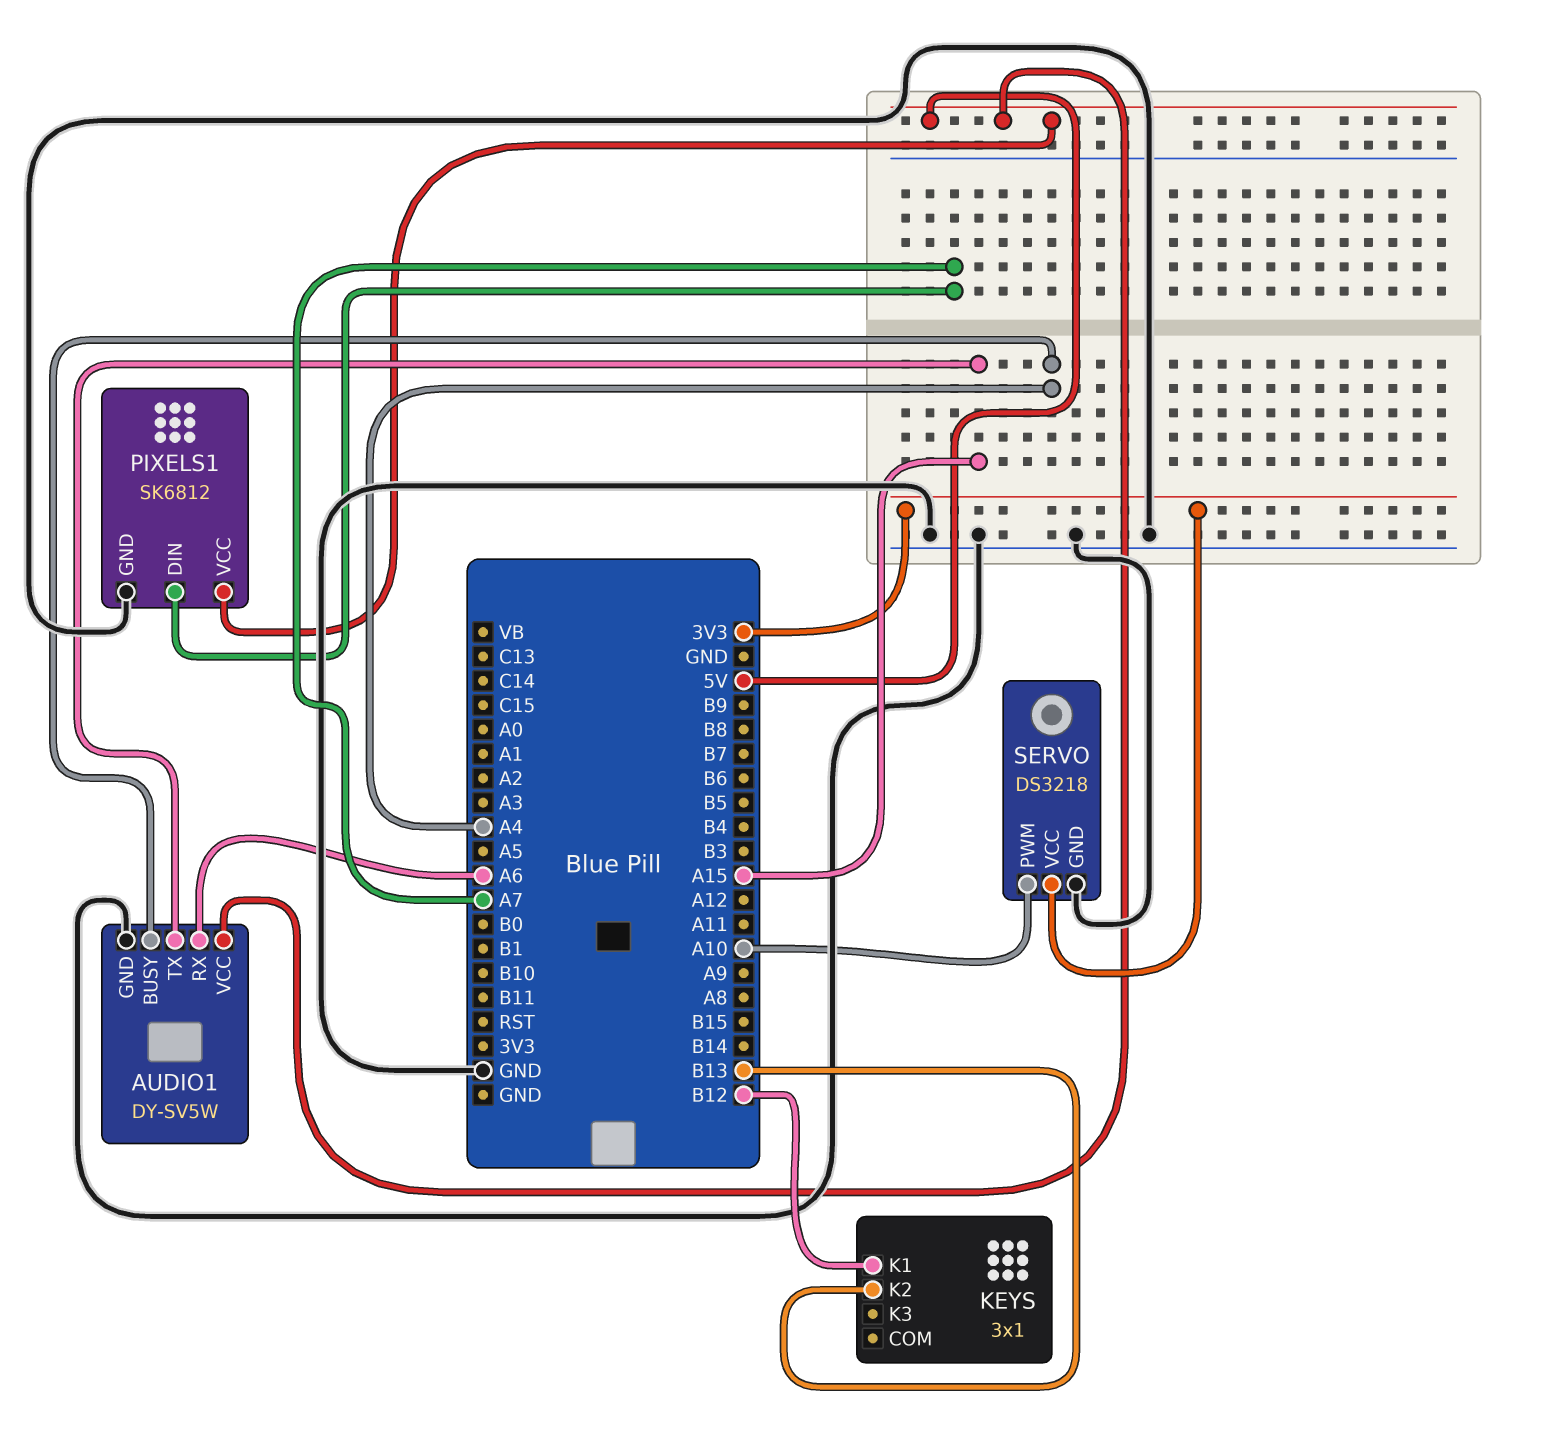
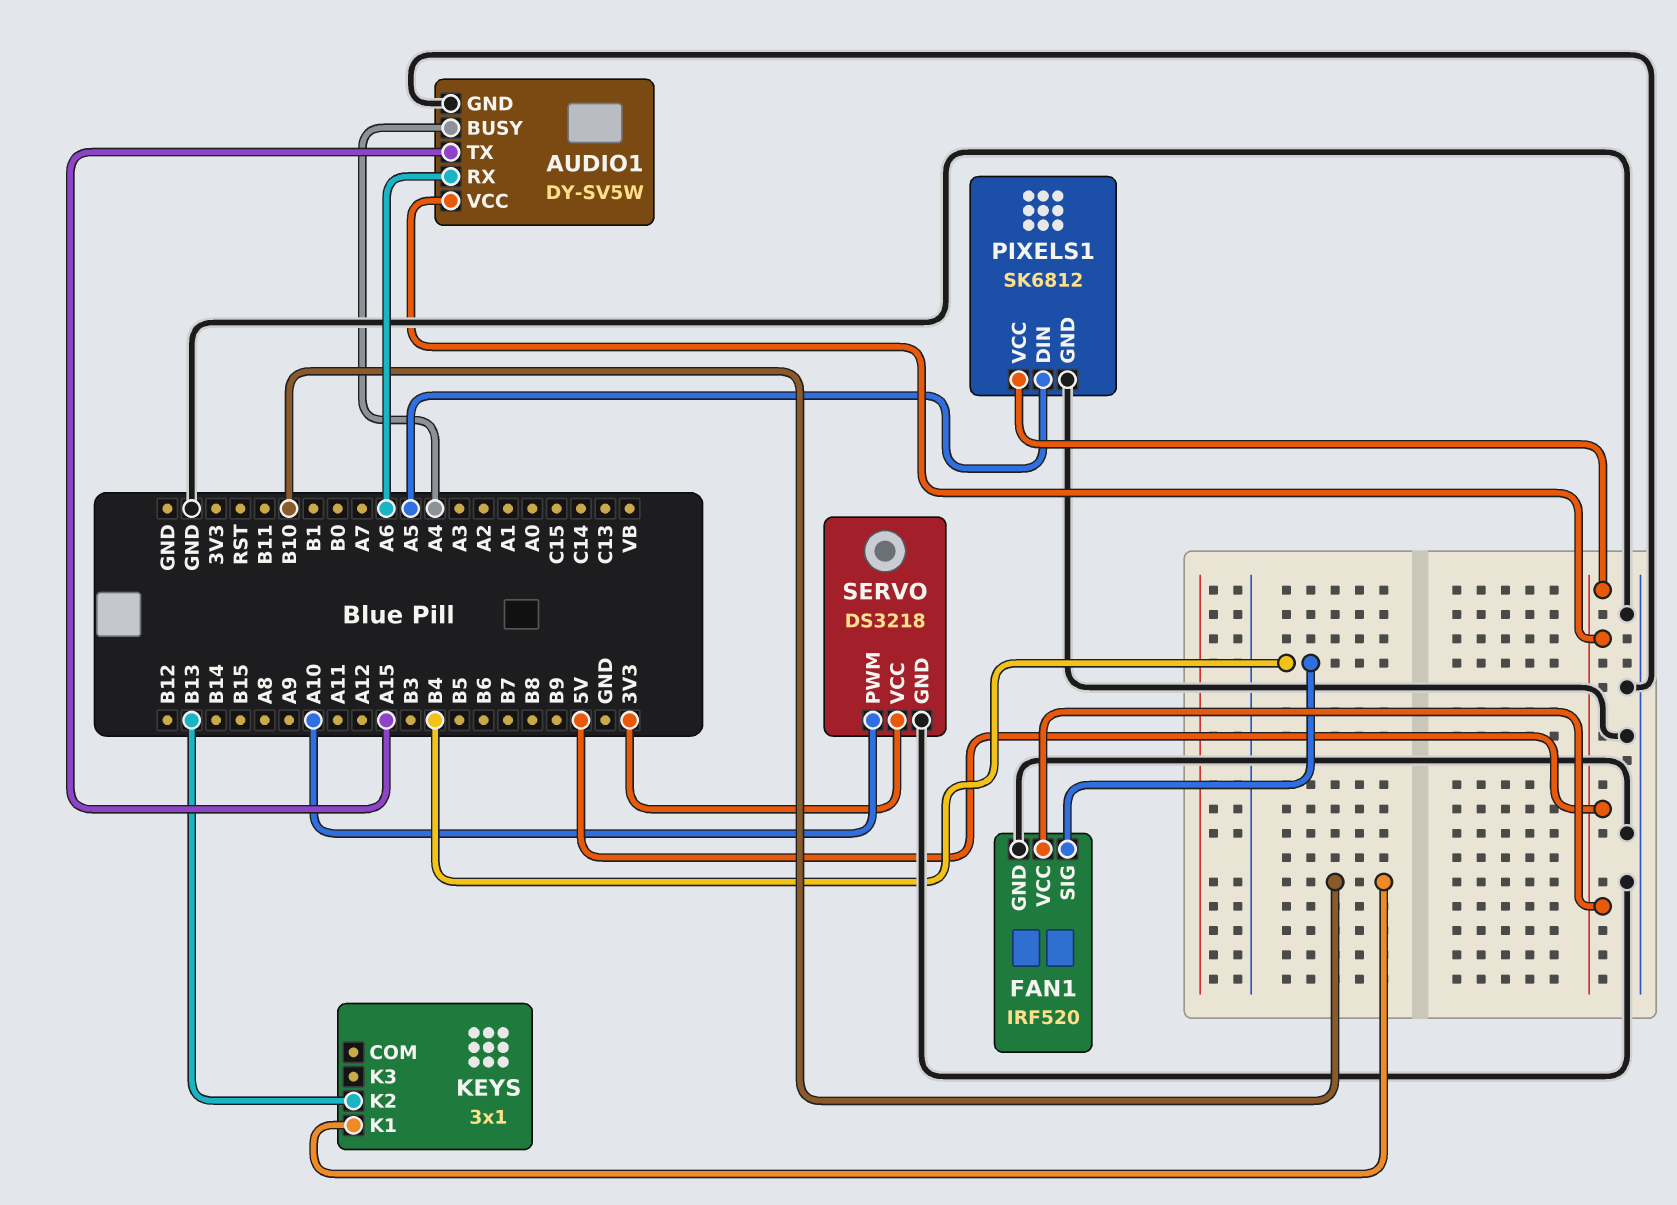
FAN1: none -> IRF520
FAN1 pin GND: none -> GND
FAN1 pin SIG: none -> B4
FAN1 pin VCC: none -> 5V
KEYS pin K1: B12 -> B10
PIXELS1 pin DIN: A7 -> A5

